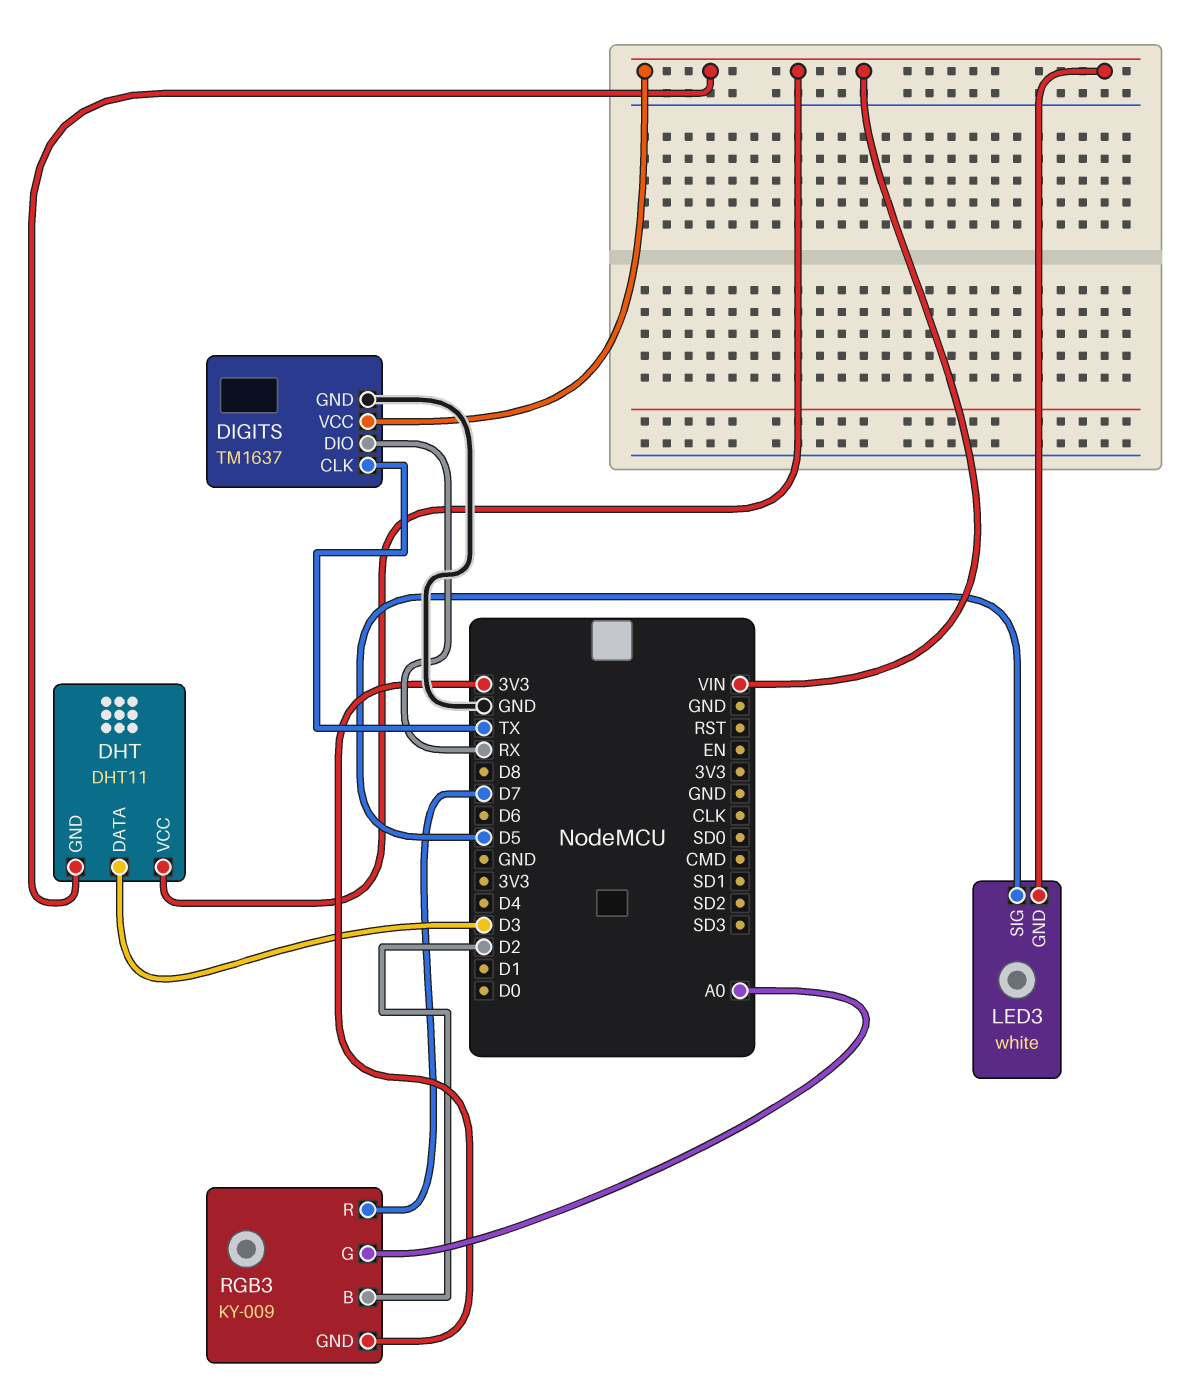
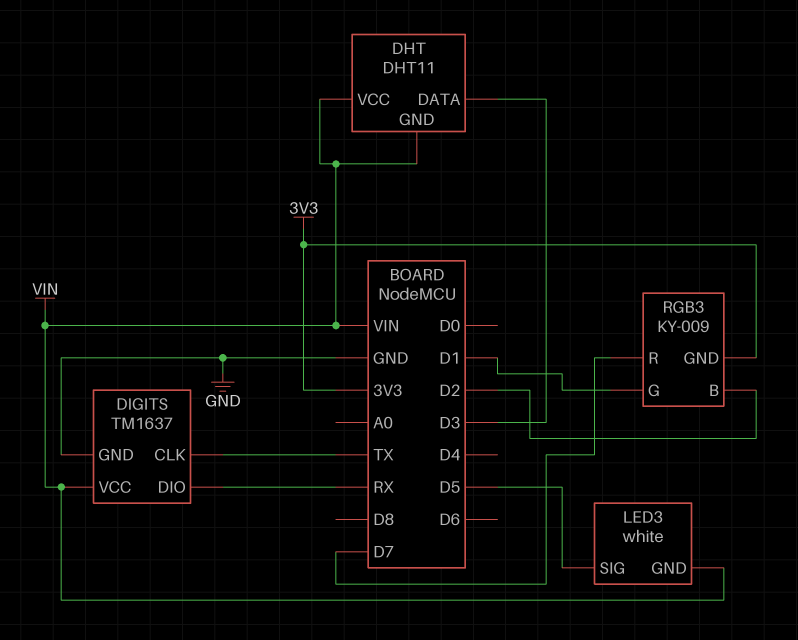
RGB3 pin G: A0 -> D1

